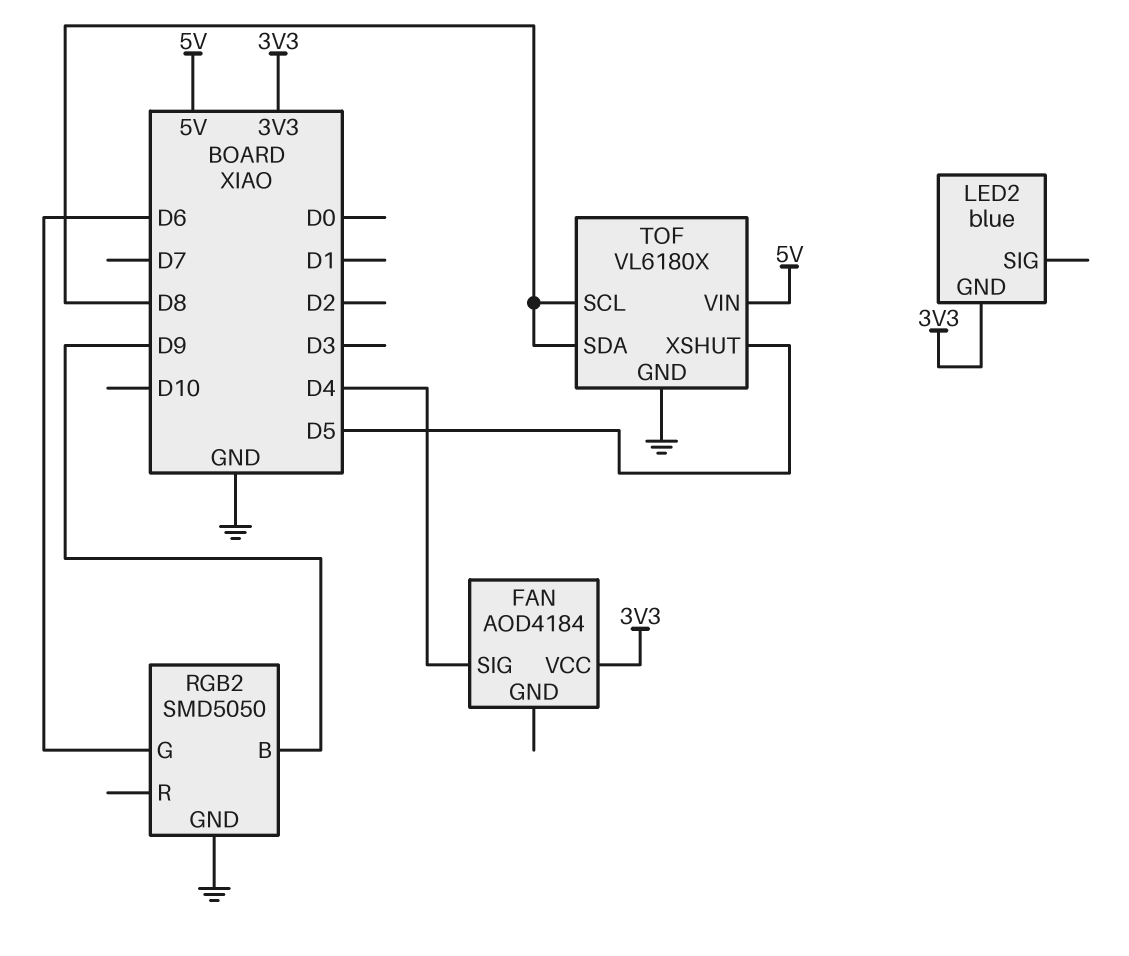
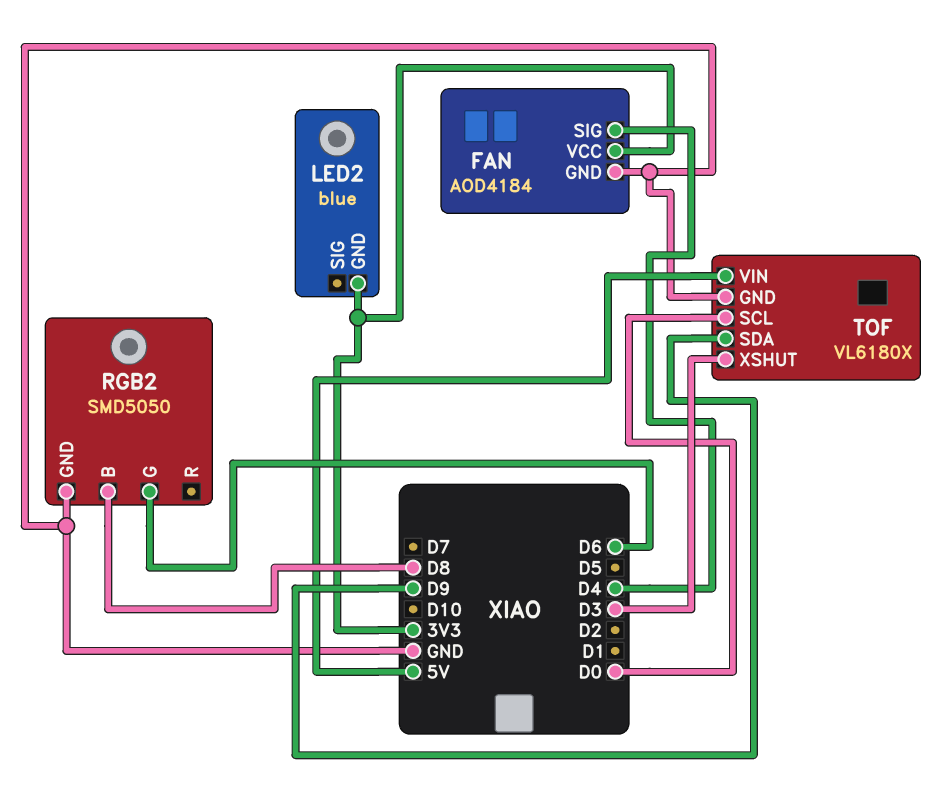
FAN pin GND: none -> GND
RGB2 pin B: D9 -> D8
TOF pin SCL: D8 -> D0
TOF pin SDA: D8 -> D9
TOF pin XSHUT: D5 -> D3

